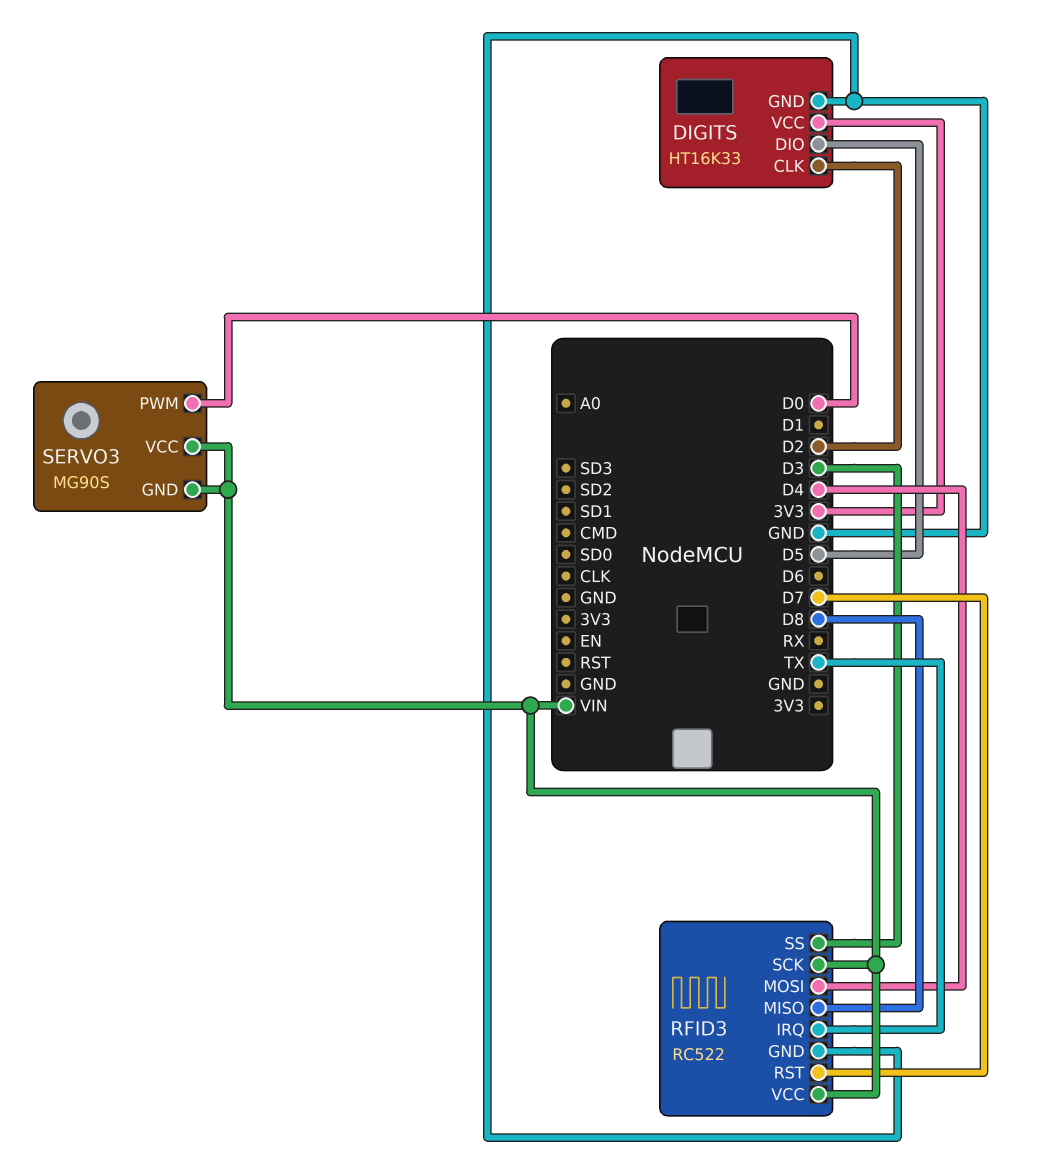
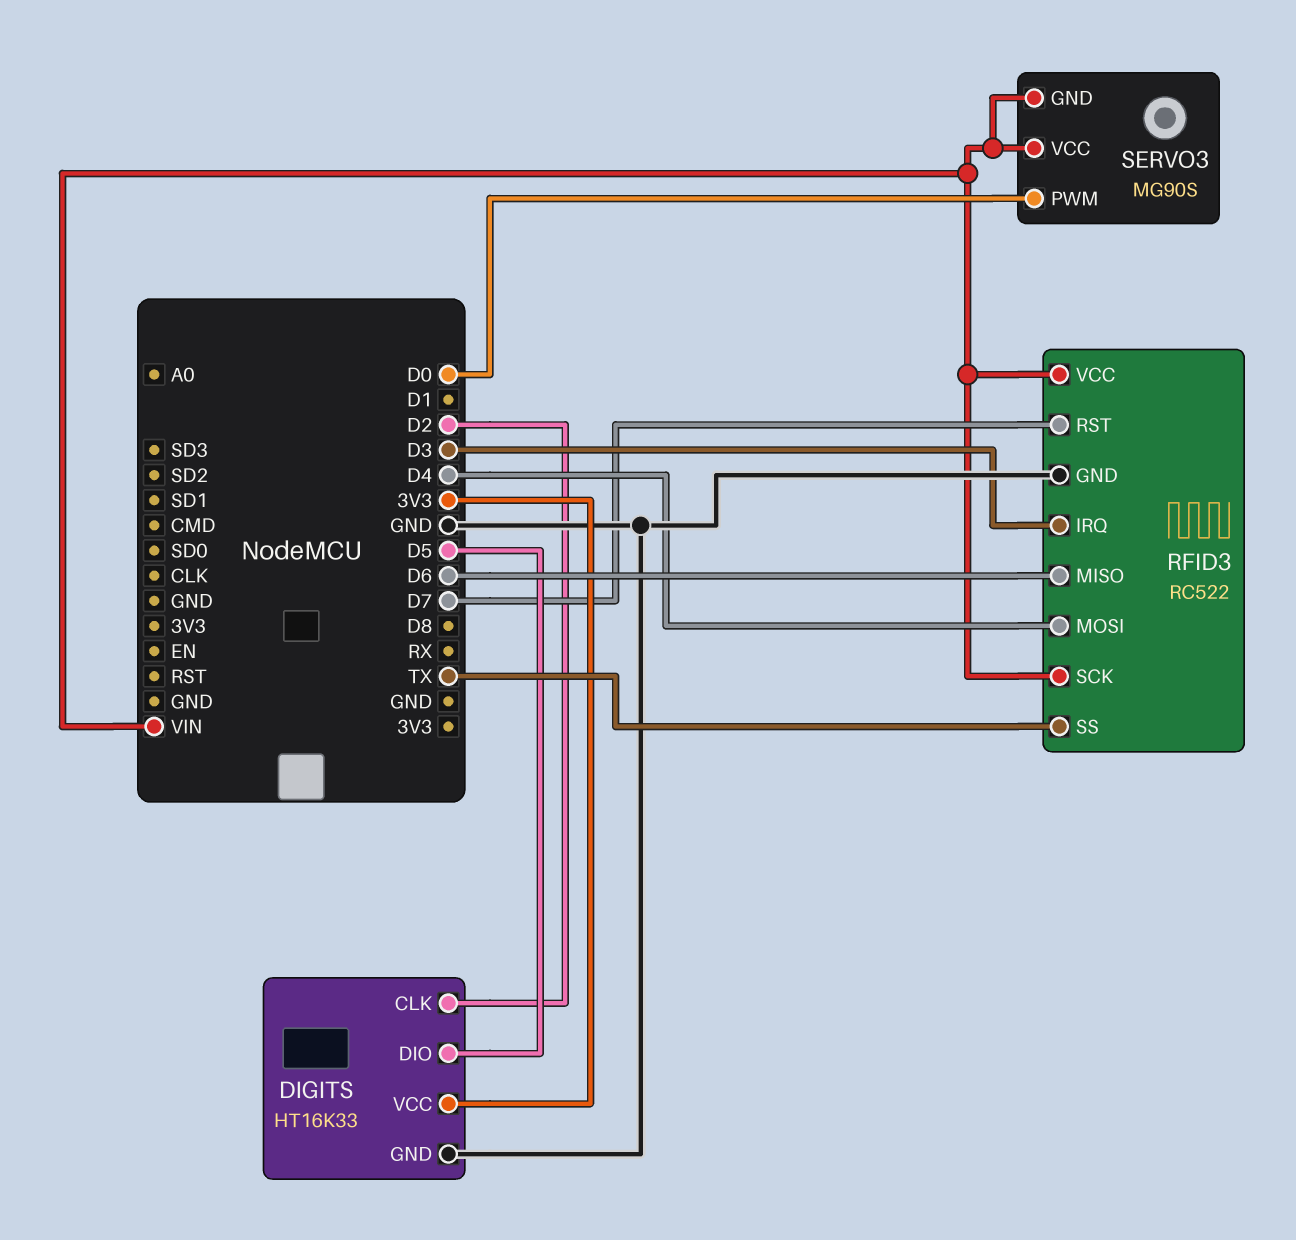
RFID3 pin IRQ: TX -> D3
RFID3 pin MISO: D8 -> D6
RFID3 pin SS: D3 -> TX

